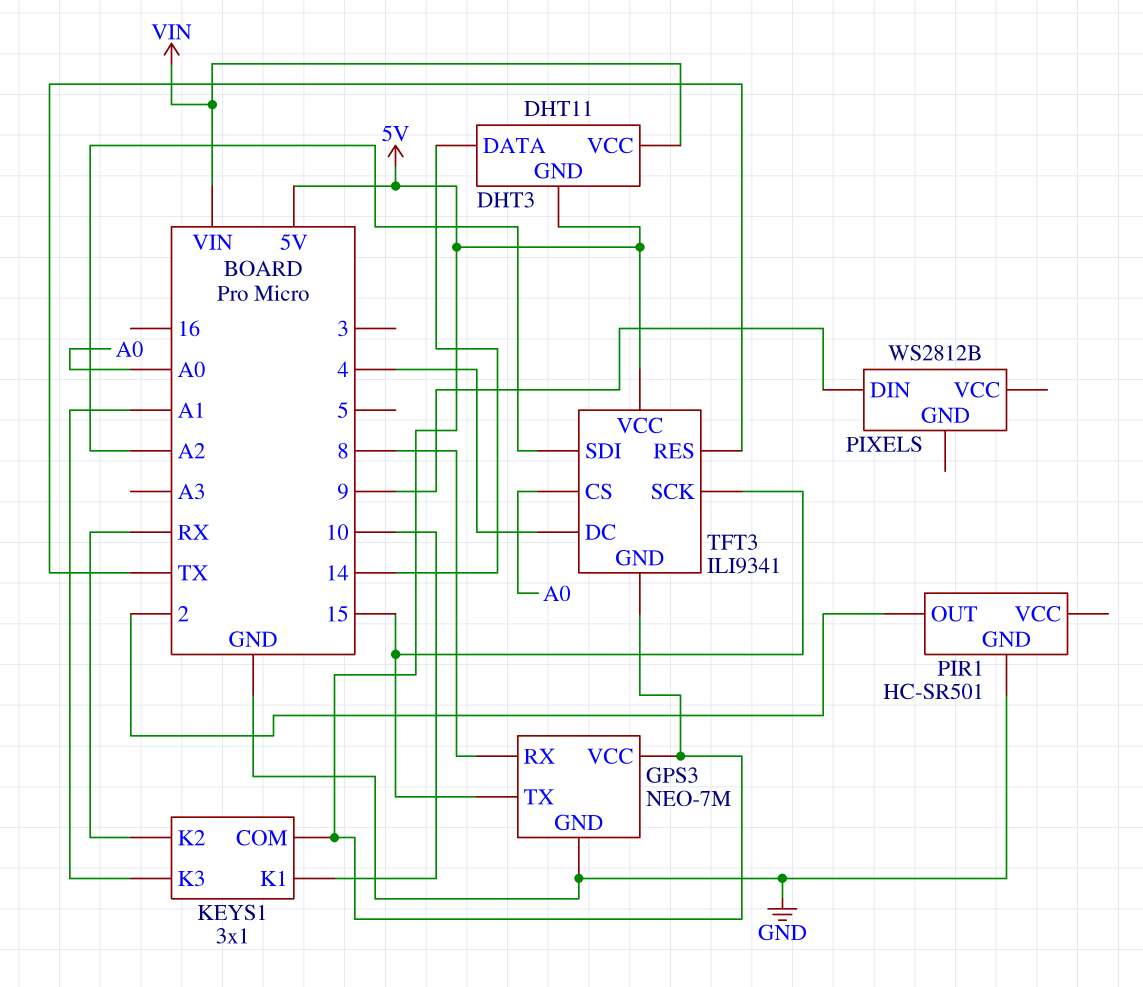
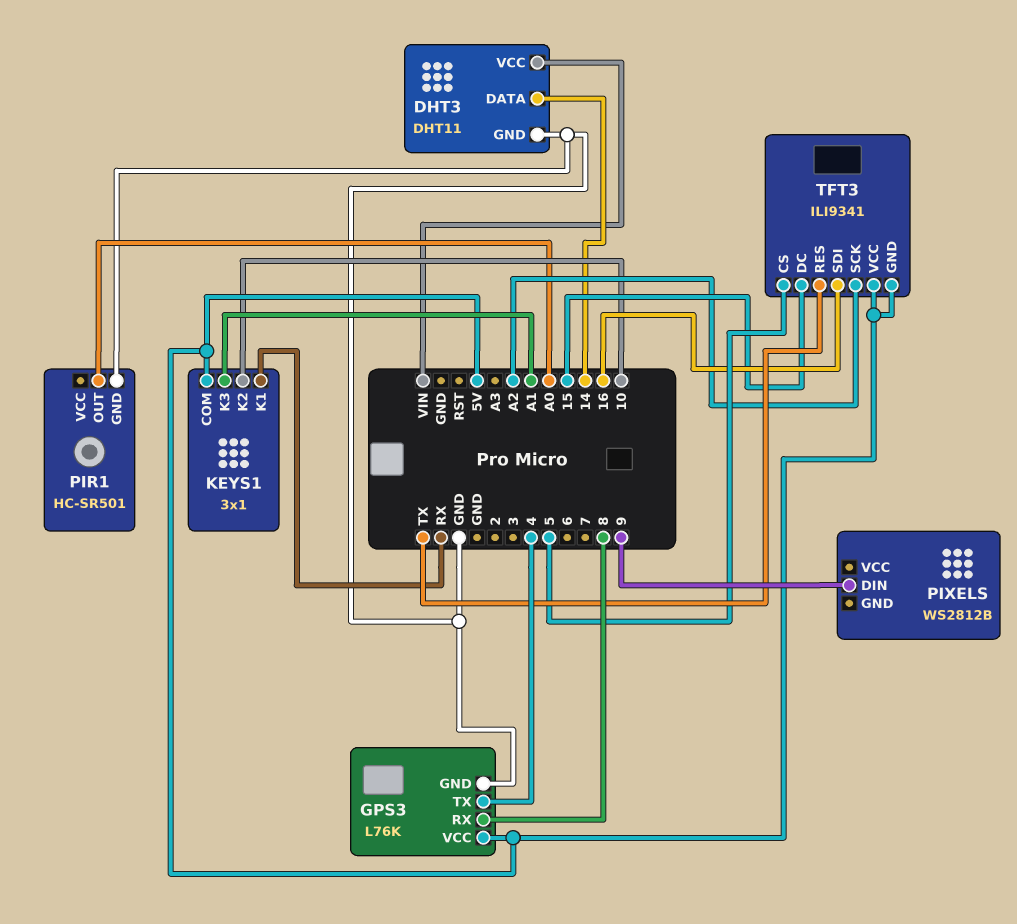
DHT3 pin GND: 5V -> GND
GPS3: NEO-7M -> L76K
GPS3 pin TX: 15 -> 4
KEYS1 pin K1: 10 -> RX
KEYS1 pin K2: RX -> 10
PIR1 pin OUT: 2 -> A0
TFT3 pin CS: A0 -> 5
TFT3 pin DC: 4 -> 15
TFT3 pin SCK: 15 -> A2
TFT3 pin SDI: A2 -> 16

